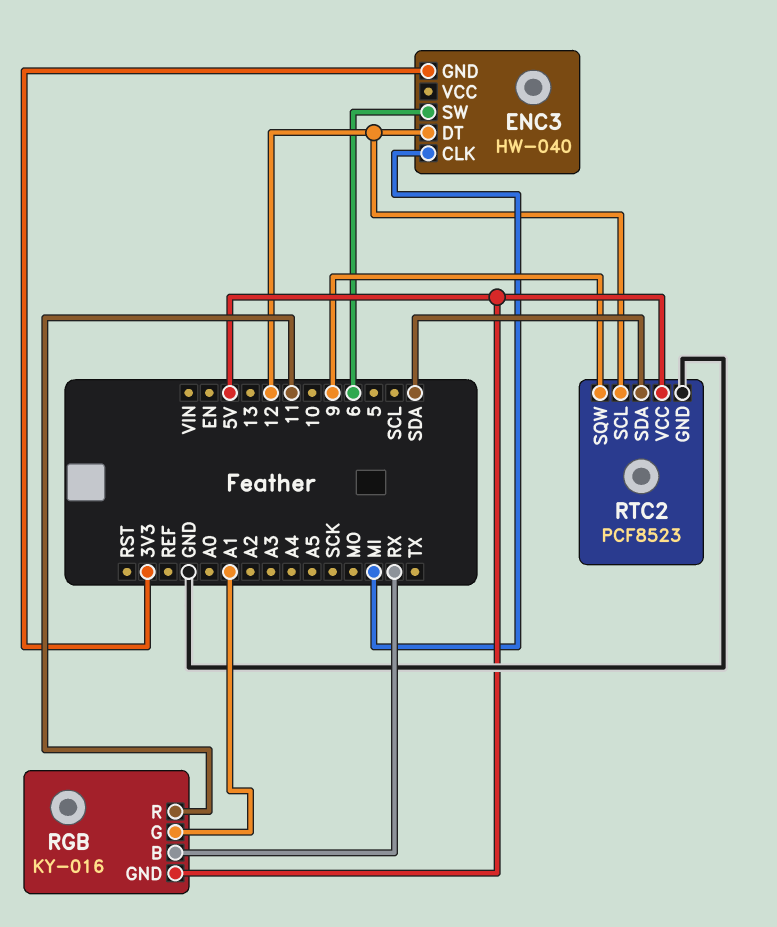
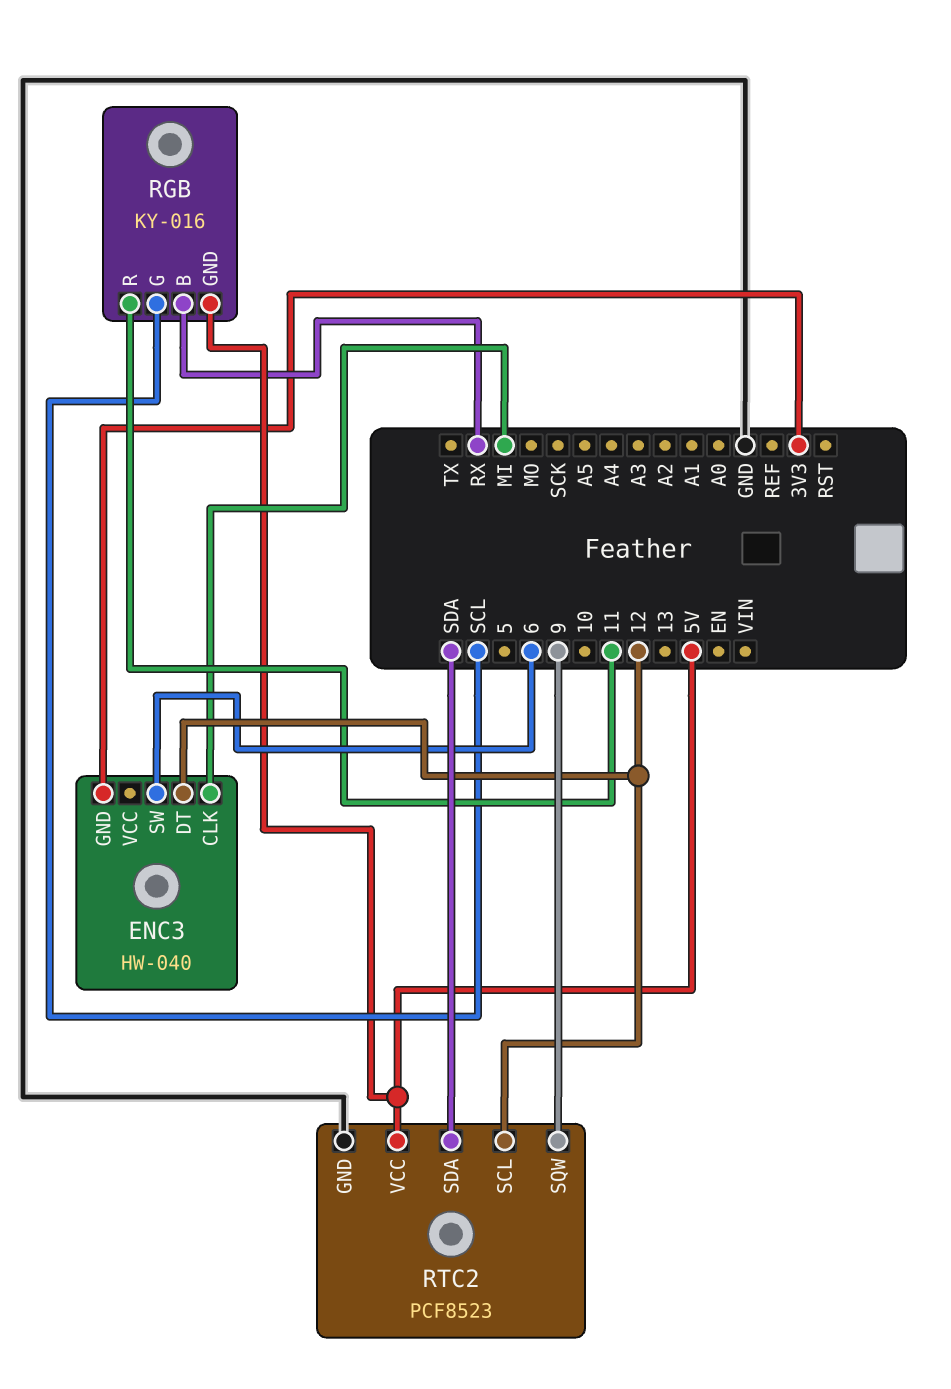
RGB pin G: A1 -> SCL

